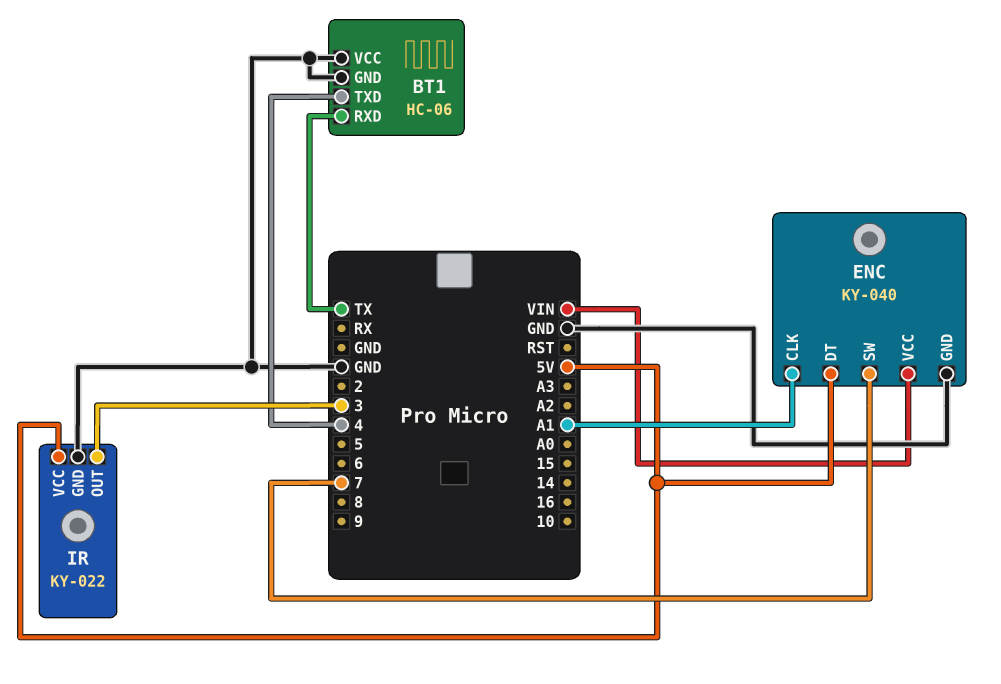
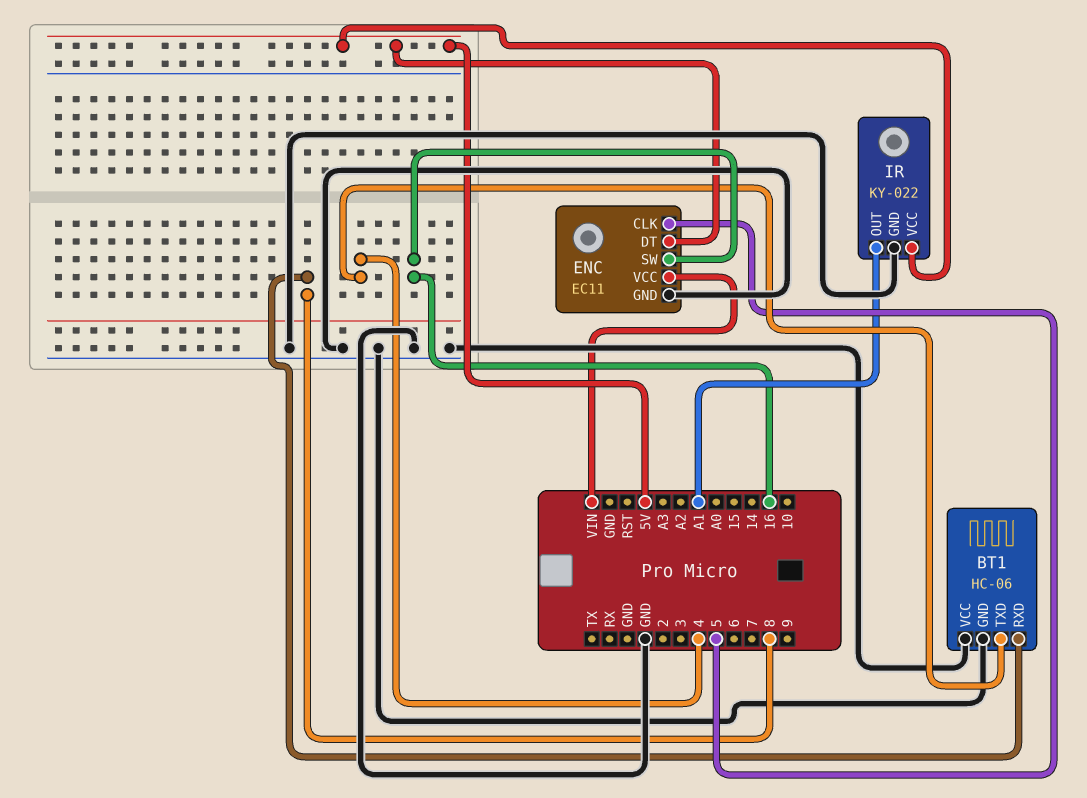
BT1 pin RXD: TX -> 8
ENC: KY-040 -> EC11
ENC pin CLK: A1 -> 5
ENC pin SW: 7 -> 16
IR pin OUT: 3 -> A1

